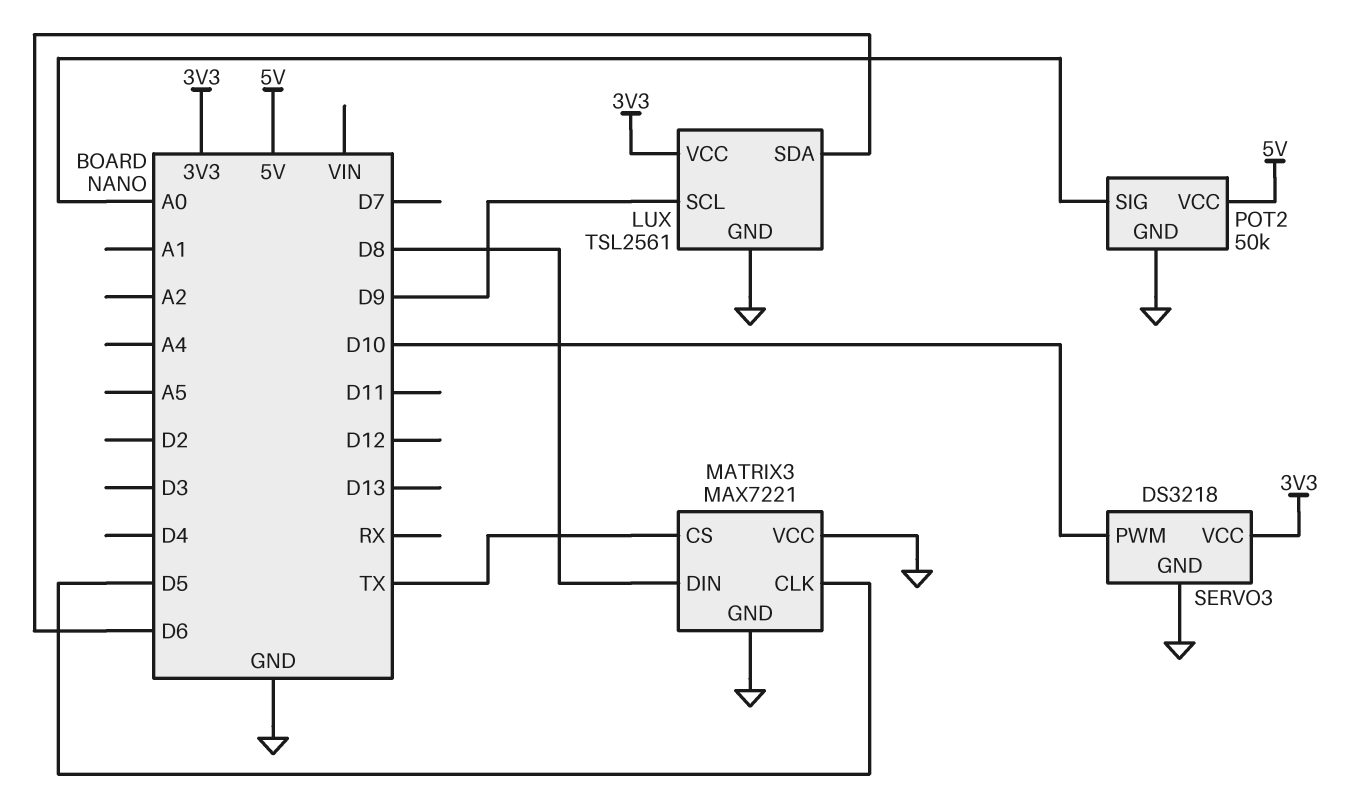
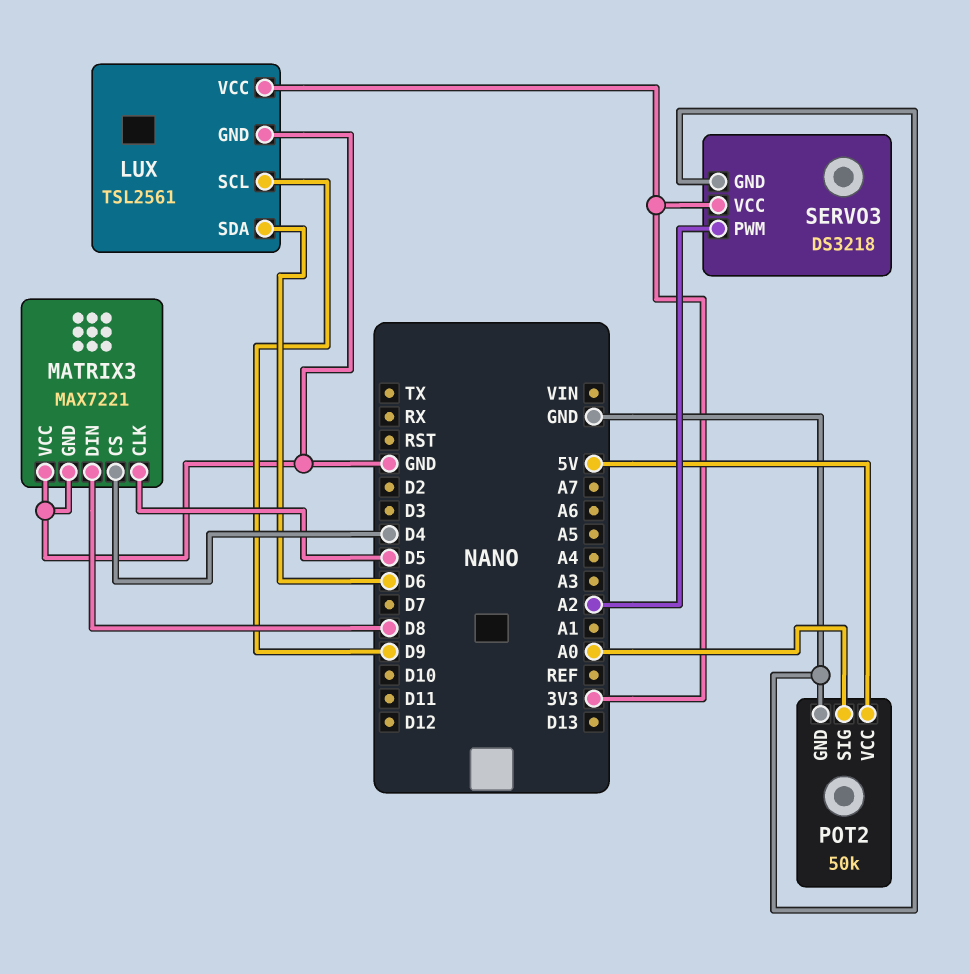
MATRIX3 pin CS: TX -> D4
SERVO3 pin PWM: D10 -> A2

